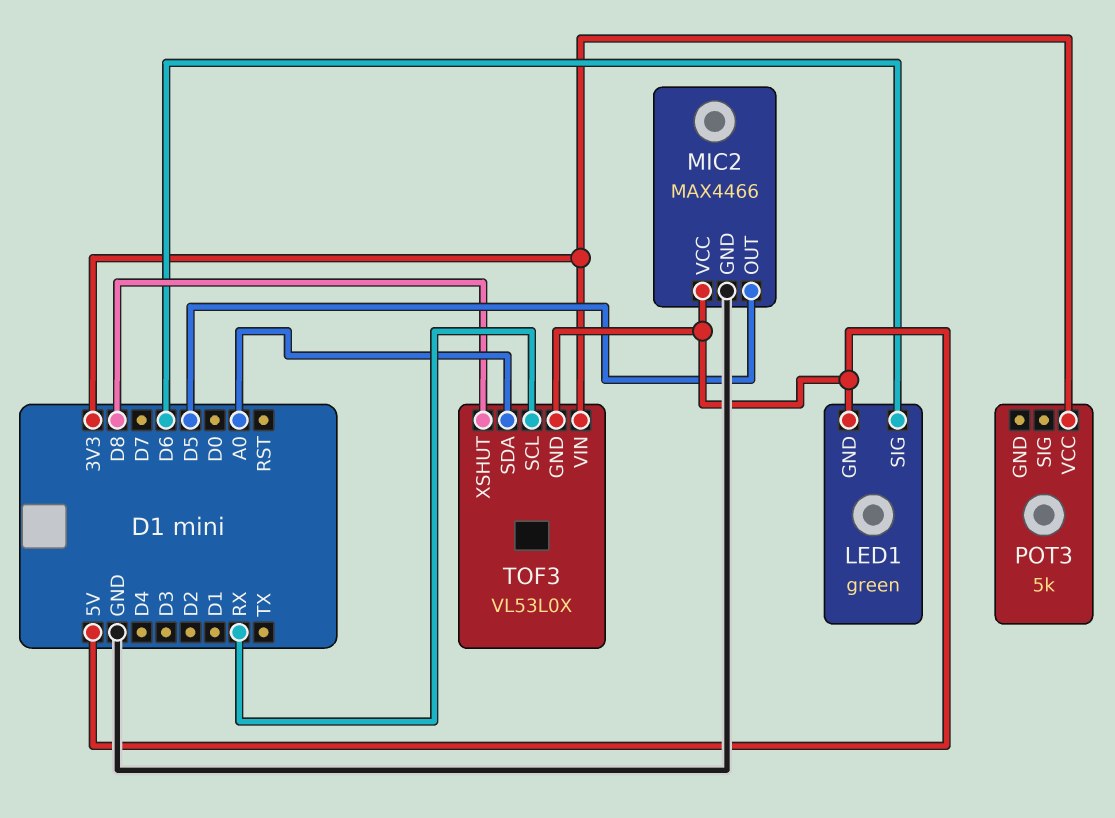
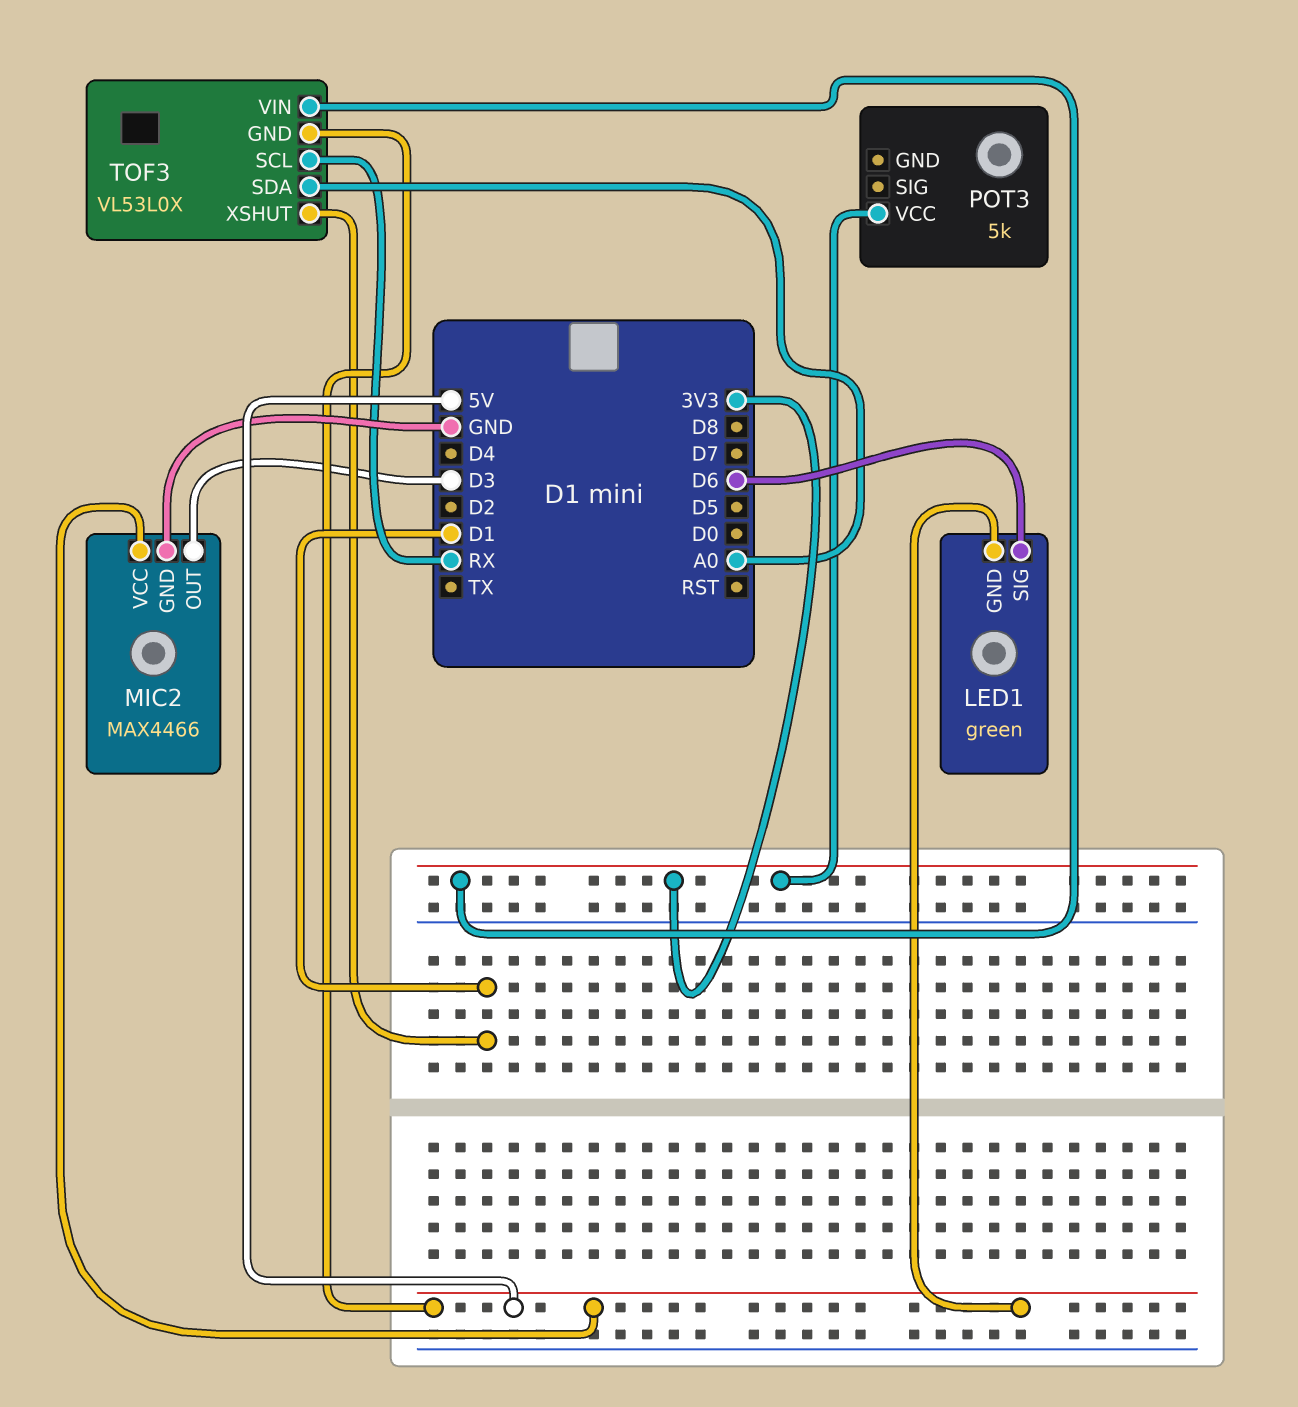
MIC2 pin OUT: D5 -> D3
TOF3 pin XSHUT: D8 -> D1

